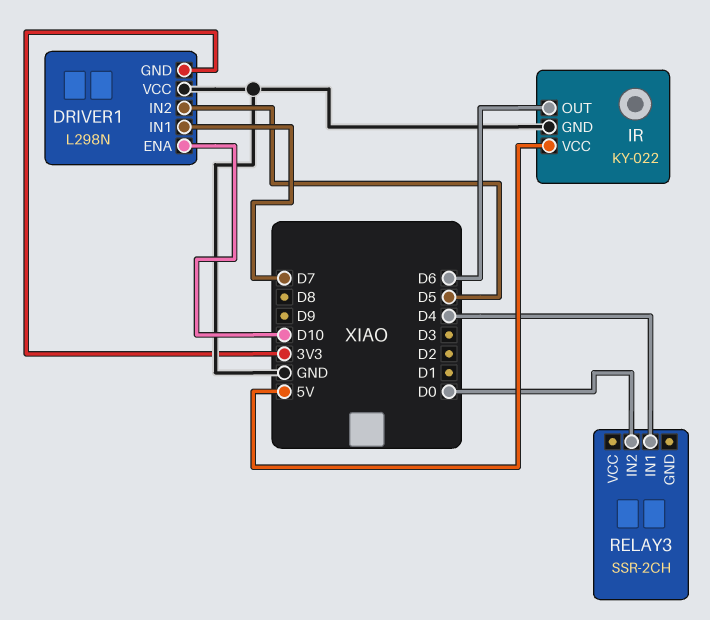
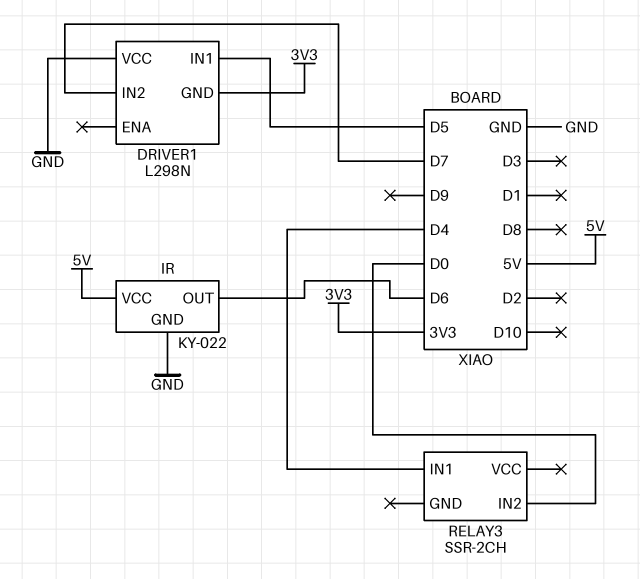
DRIVER1 pin ENA: D10 -> none
DRIVER1 pin IN1: D7 -> D5
DRIVER1 pin IN2: D5 -> D7

